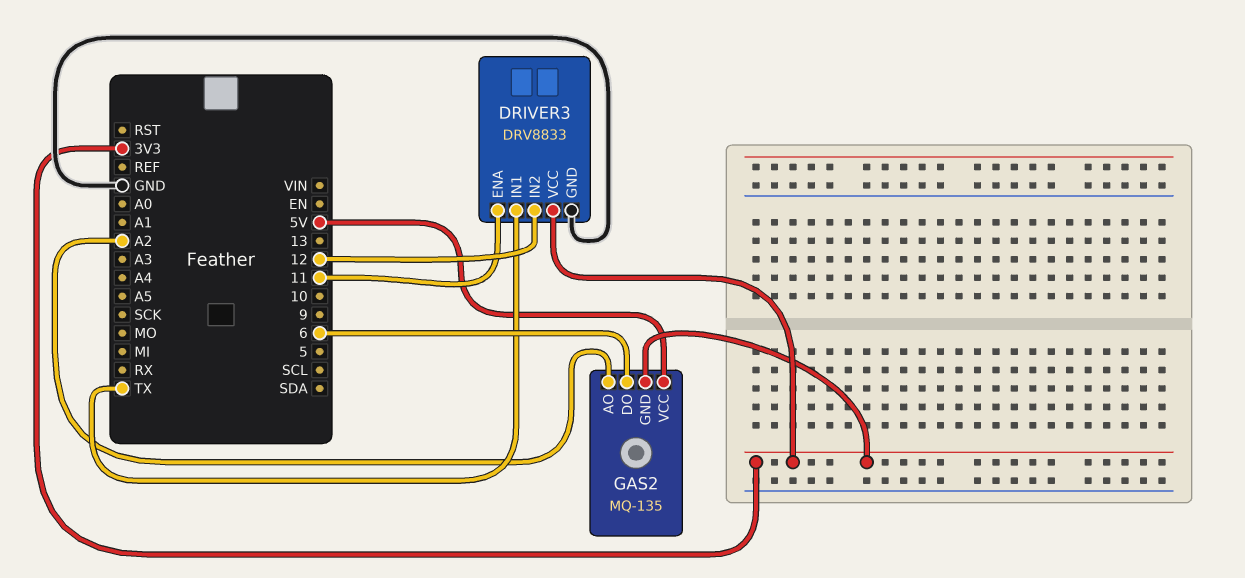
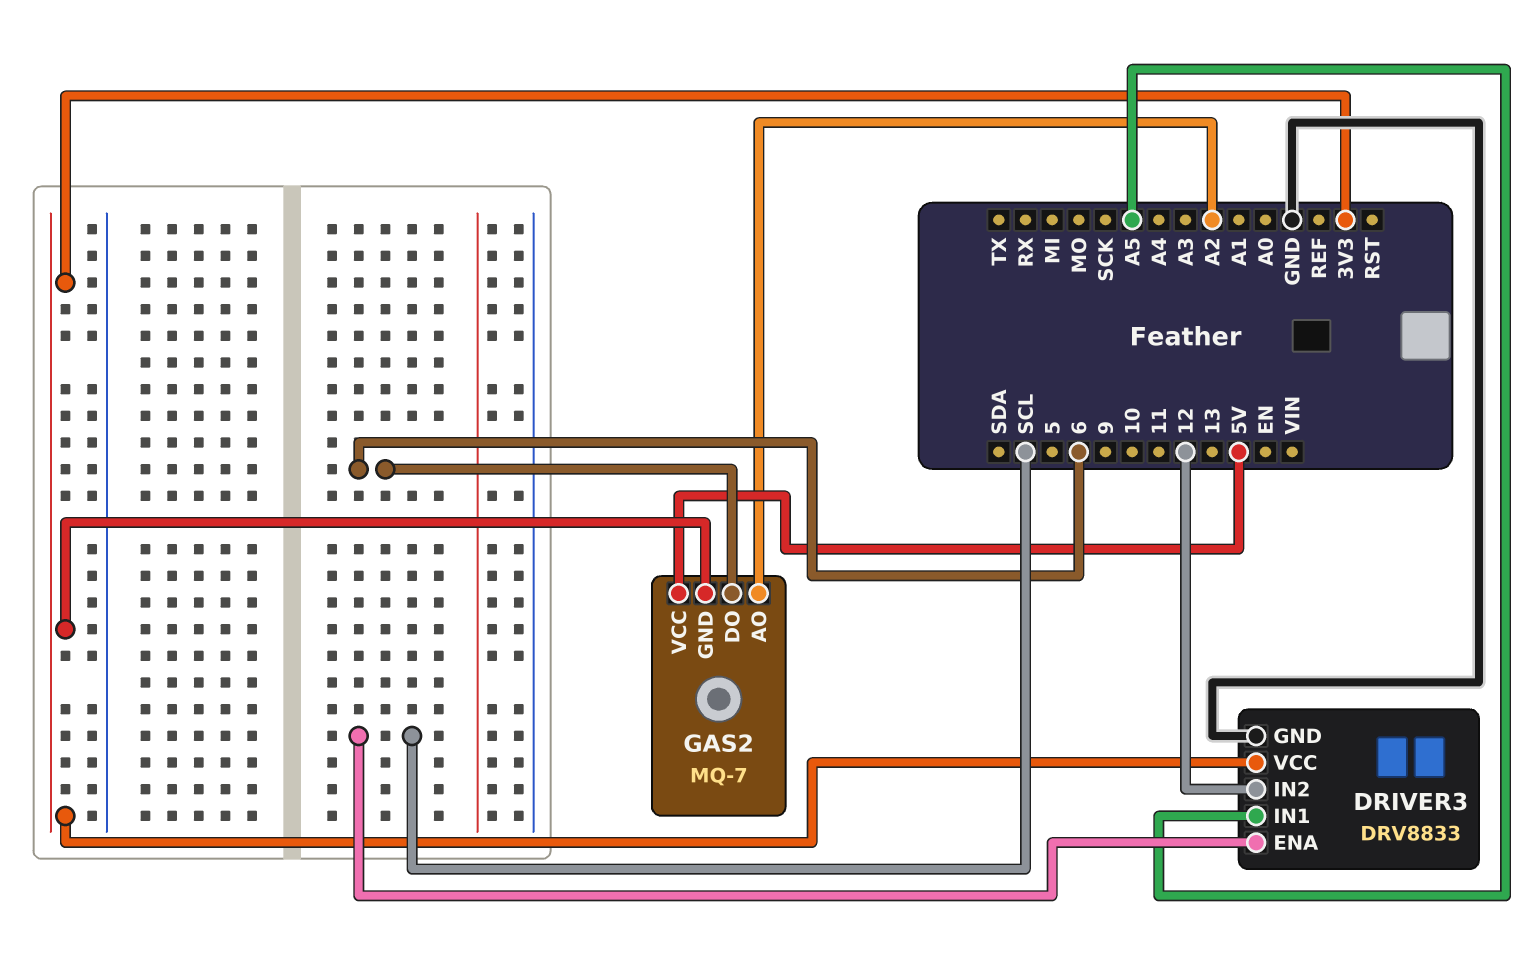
DRIVER3 pin ENA: 11 -> SCL
DRIVER3 pin IN1: TX -> A5
GAS2: MQ-135 -> MQ-7

